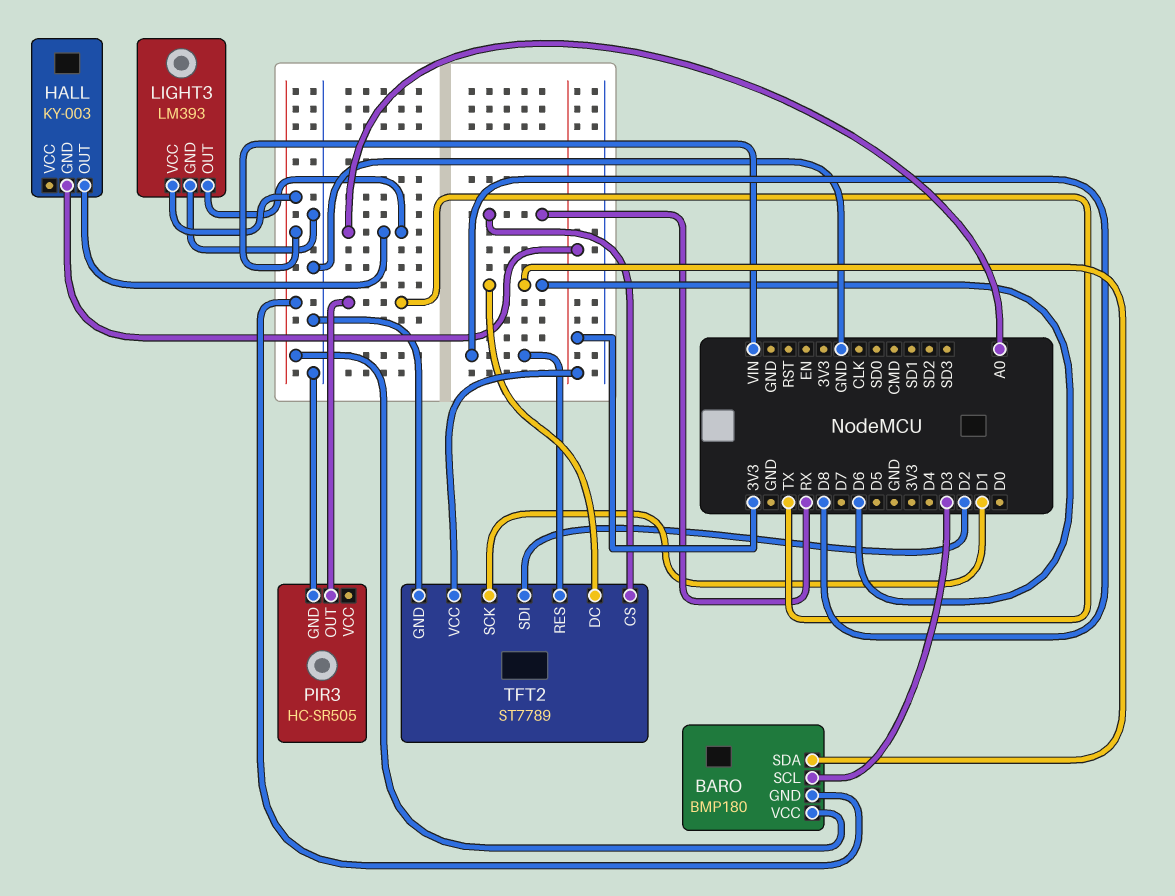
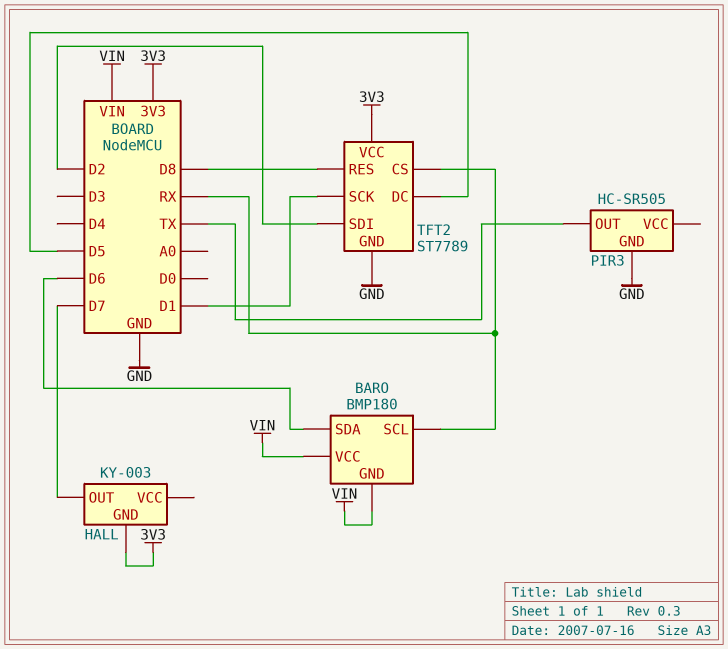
BARO pin SCL: D3 -> RX
HALL pin OUT: A0 -> D7
LIGHT3: LM393 -> none
LIGHT3 pin GND: GND -> none
LIGHT3 pin OUT: A0 -> none
LIGHT3 pin VCC: VIN -> none
TFT2 pin DC: D6 -> D5

